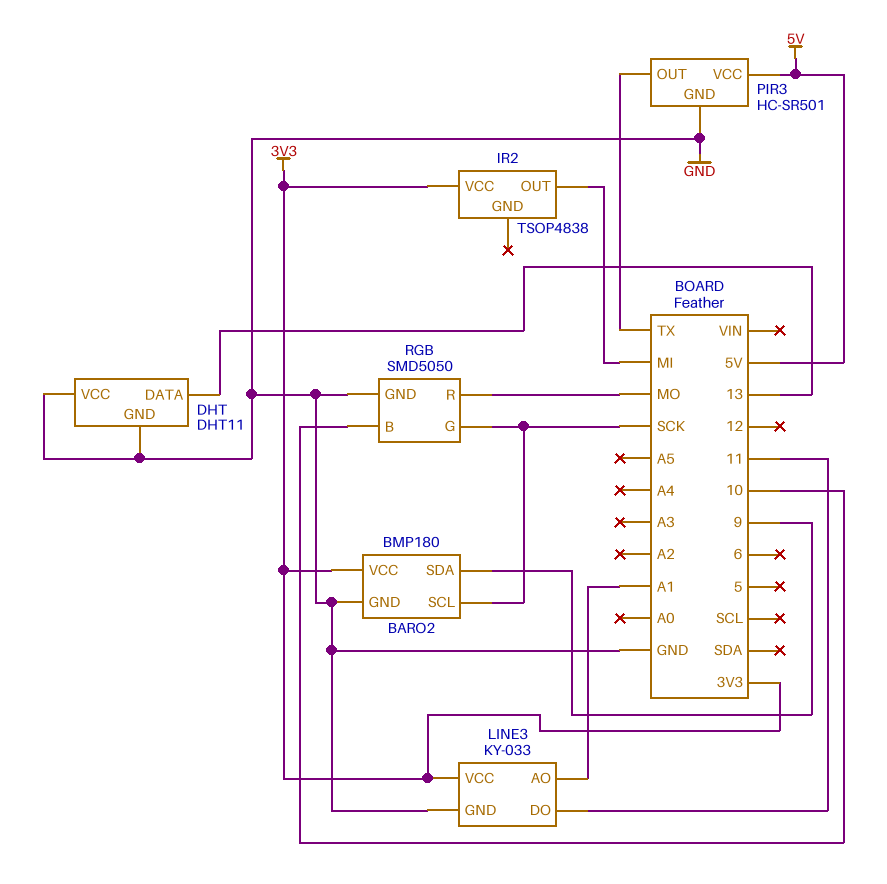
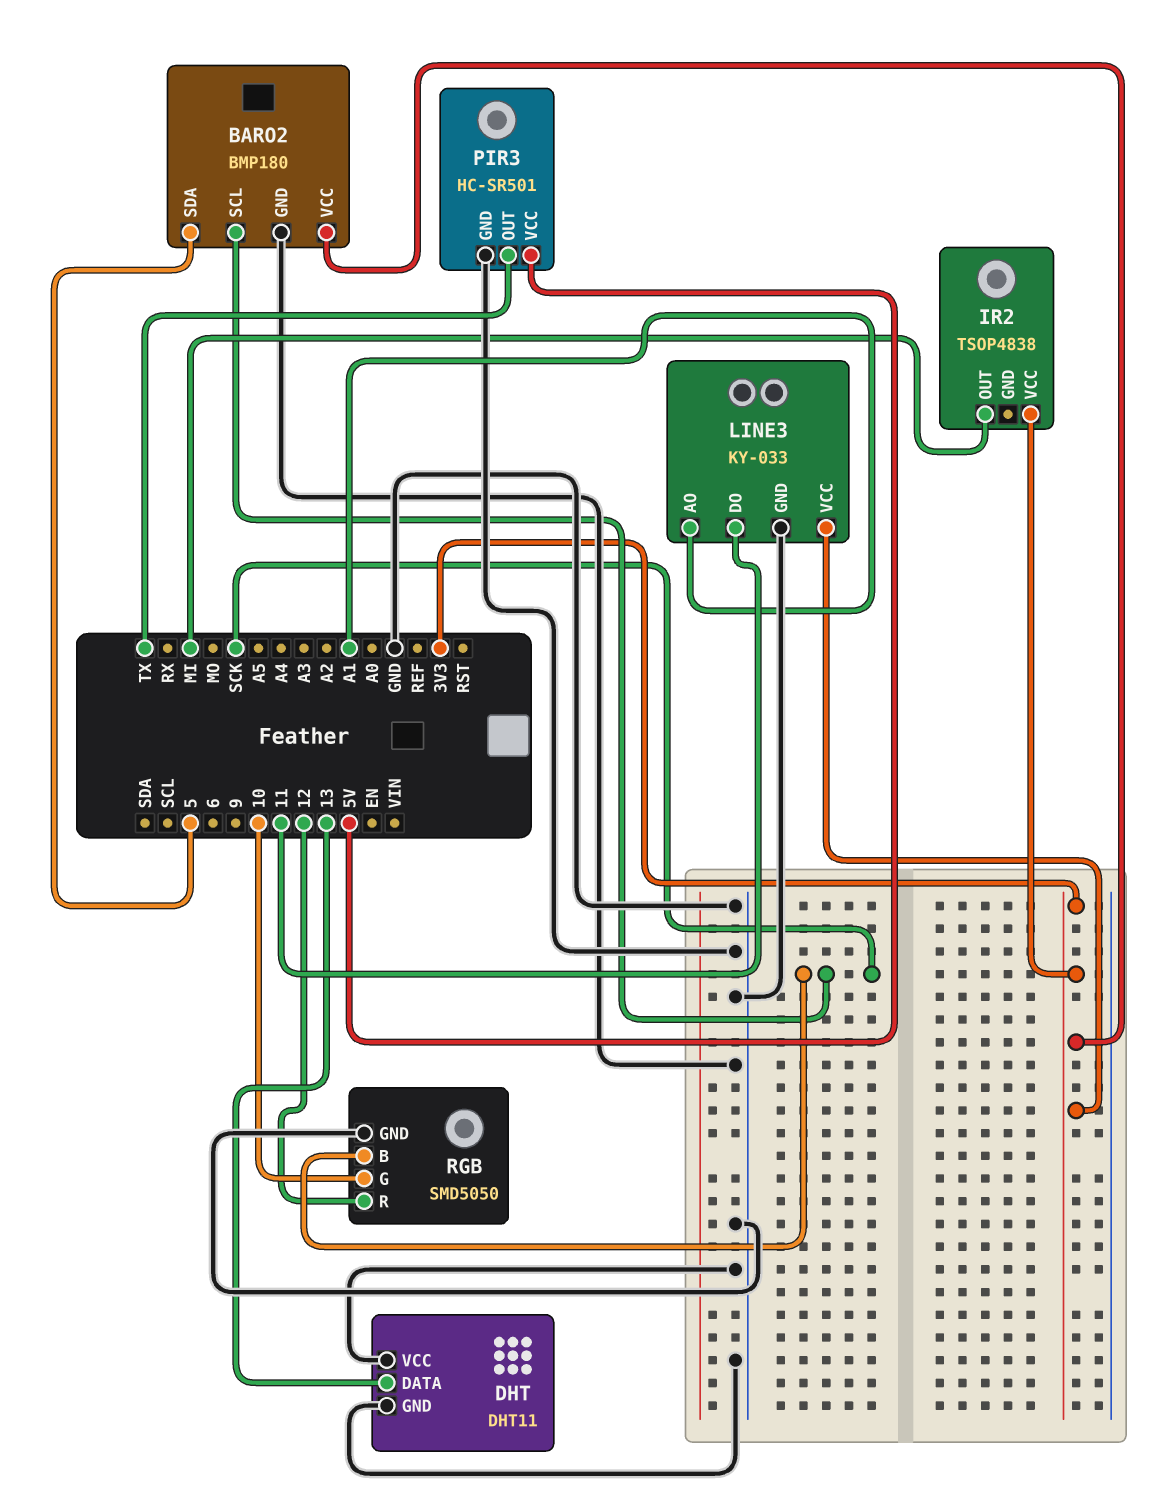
BARO2 pin SDA: 9 -> 5
RGB pin B: 10 -> SCK
RGB pin G: SCK -> 10
RGB pin R: MO -> 12

